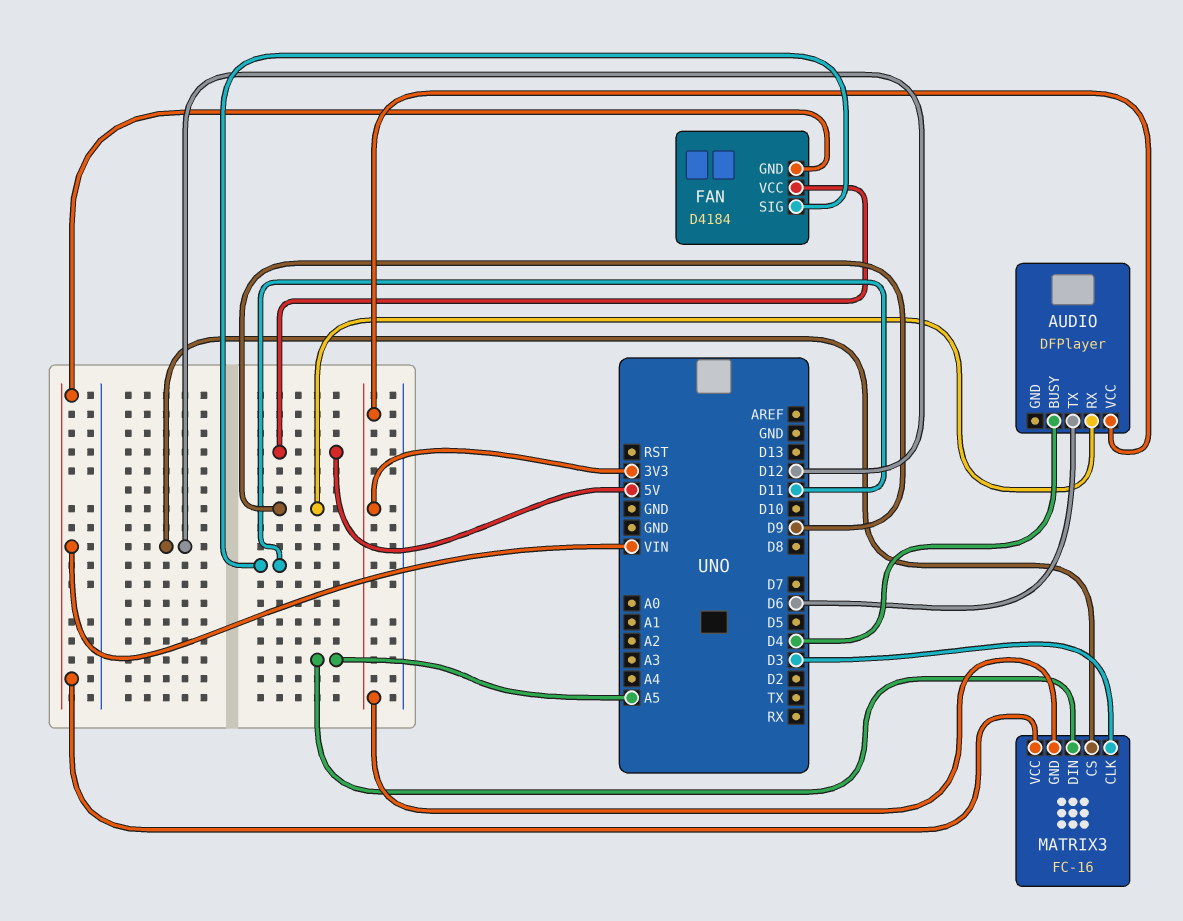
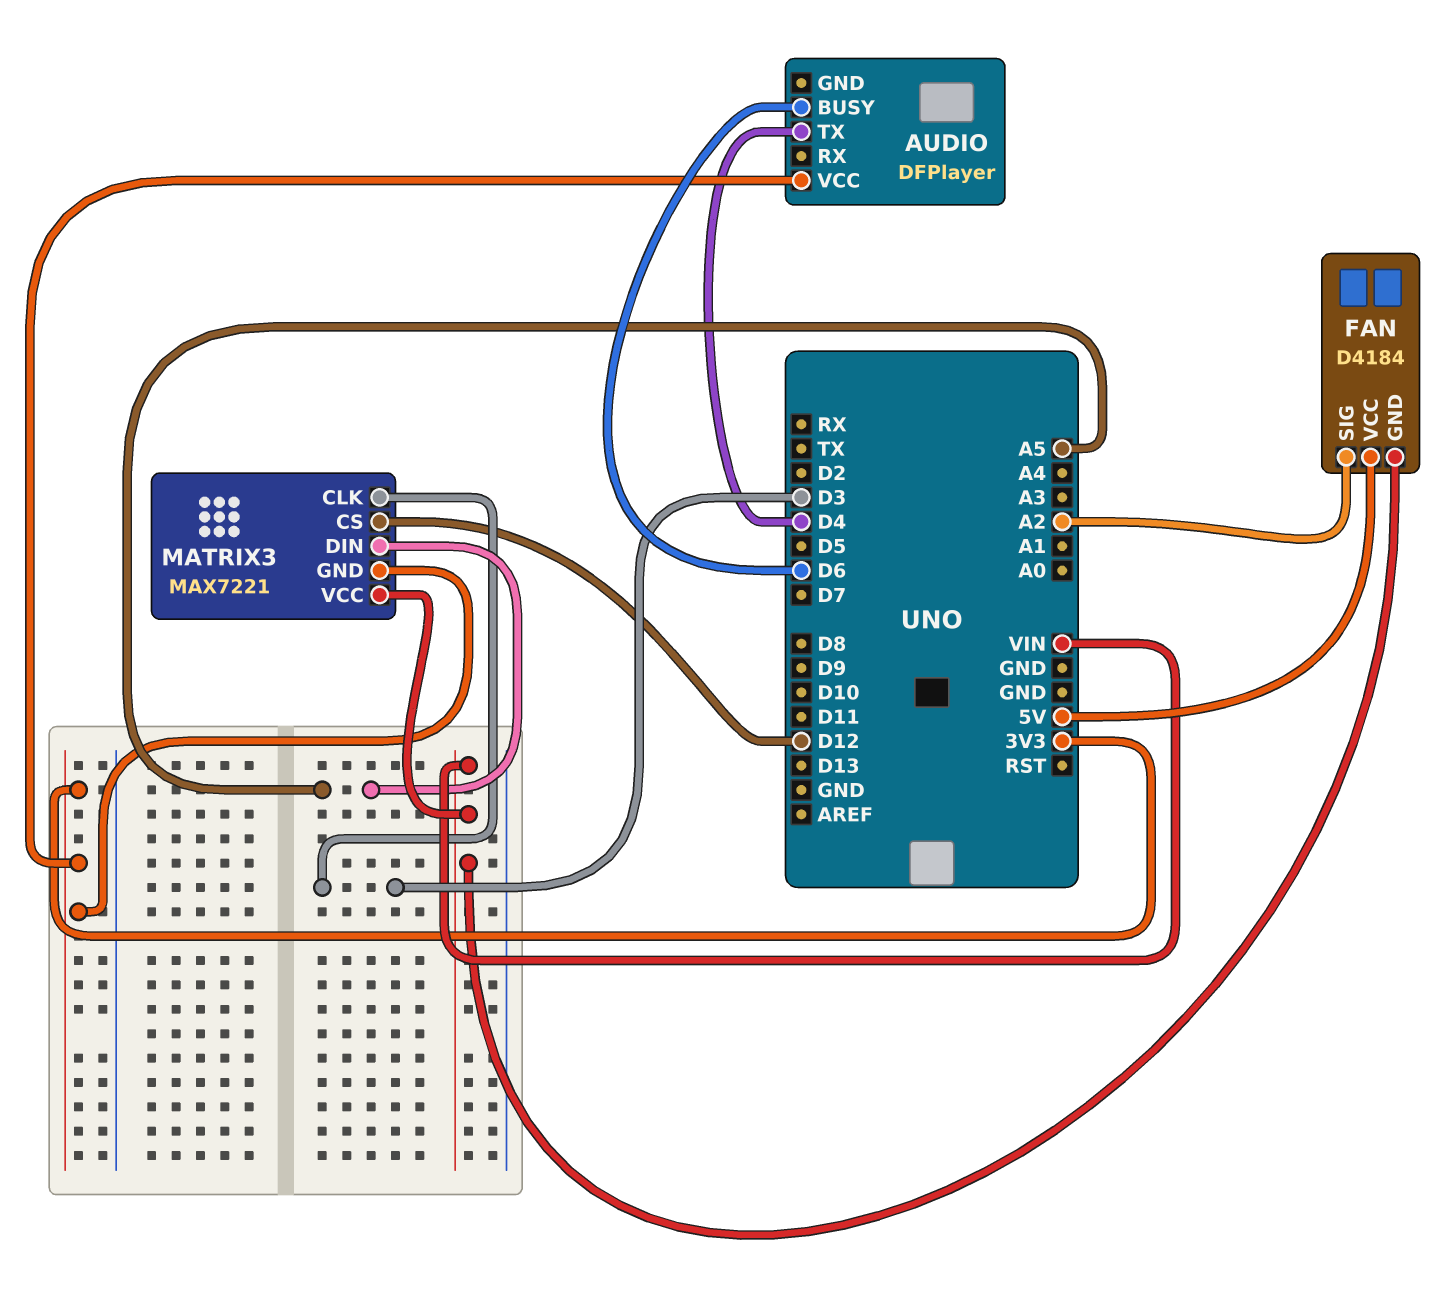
AUDIO pin BUSY: D4 -> D6
AUDIO pin RX: D9 -> none
AUDIO pin TX: D6 -> D4
FAN pin SIG: D11 -> A2
MATRIX3: FC-16 -> MAX7221

